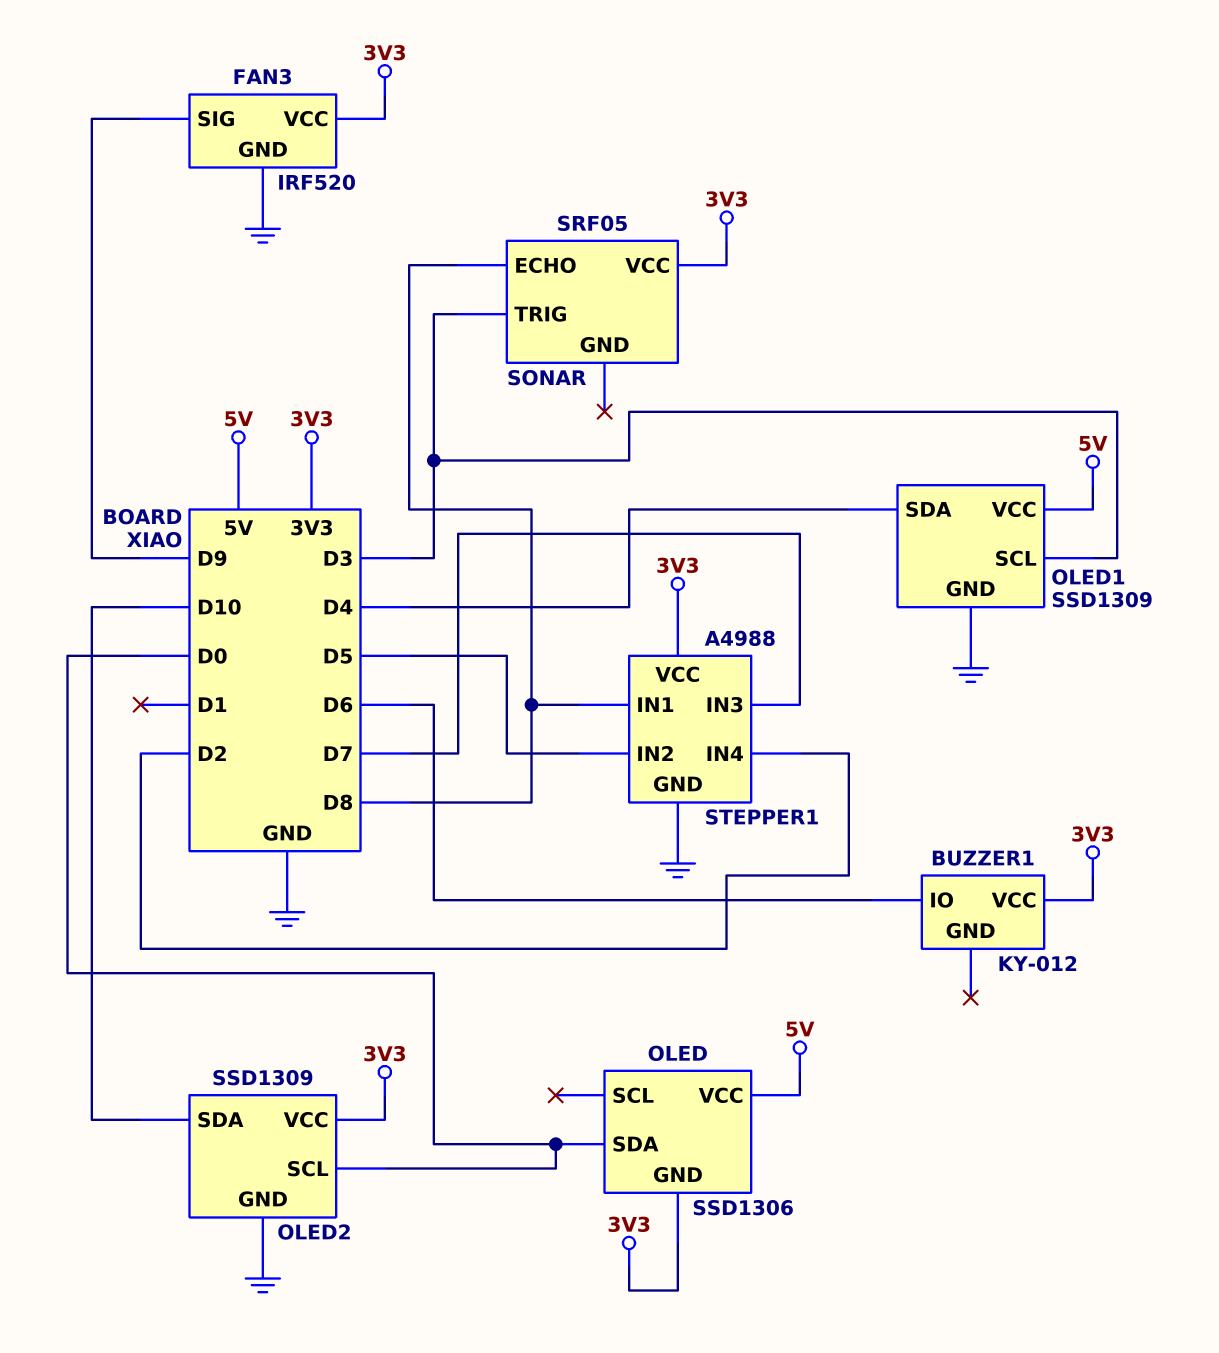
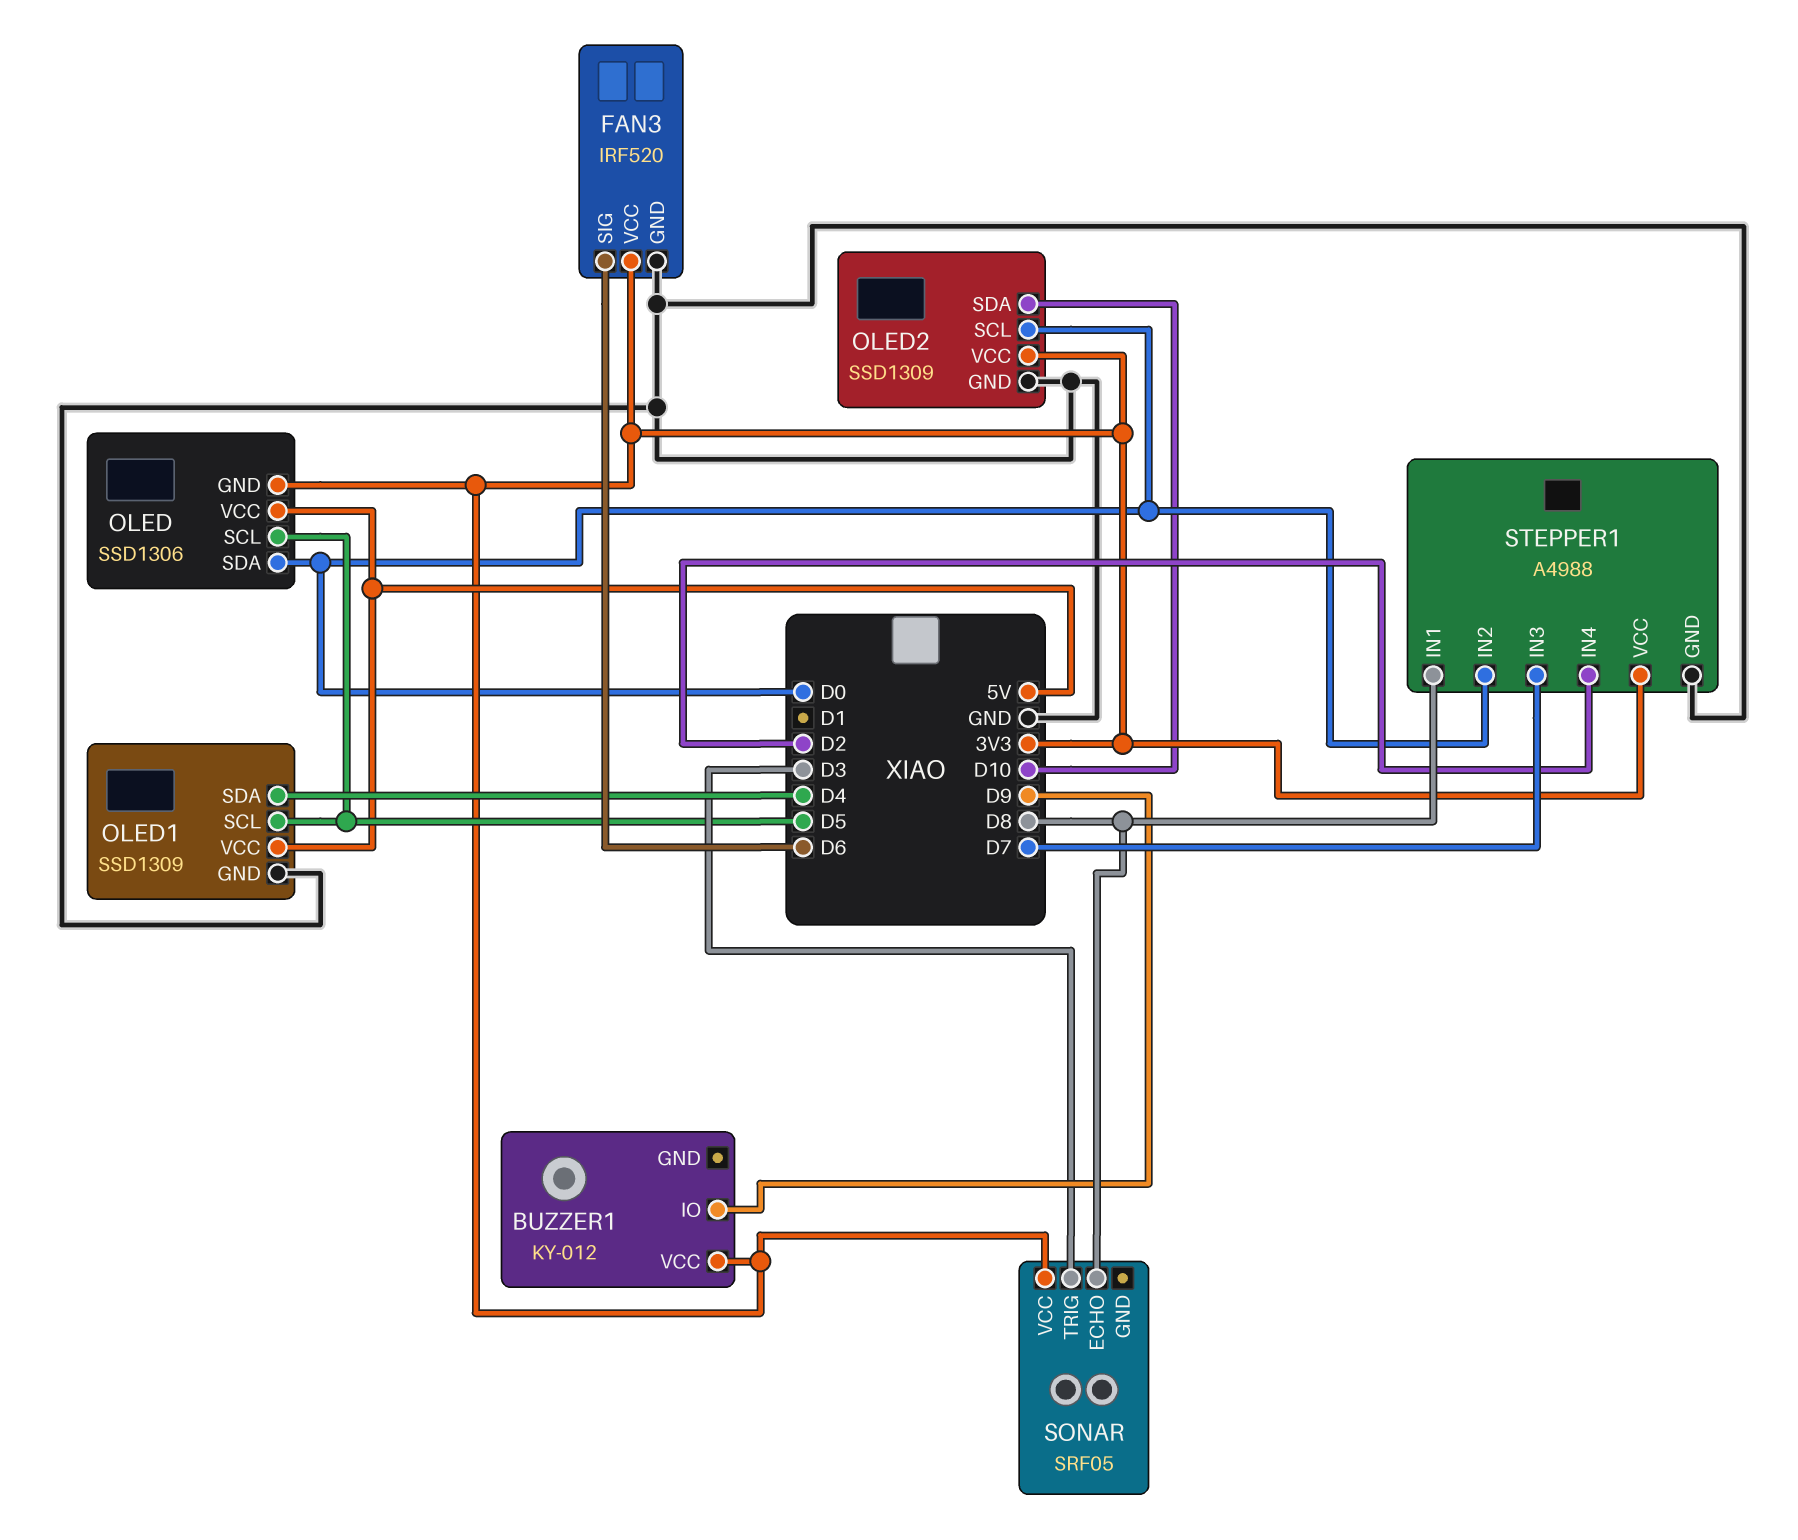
BUZZER1 pin IO: D6 -> D9
FAN3 pin SIG: D9 -> D6
OLED pin SCL: none -> D5
OLED1 pin SCL: D3 -> D5
STEPPER1 pin IN2: D5 -> D0

